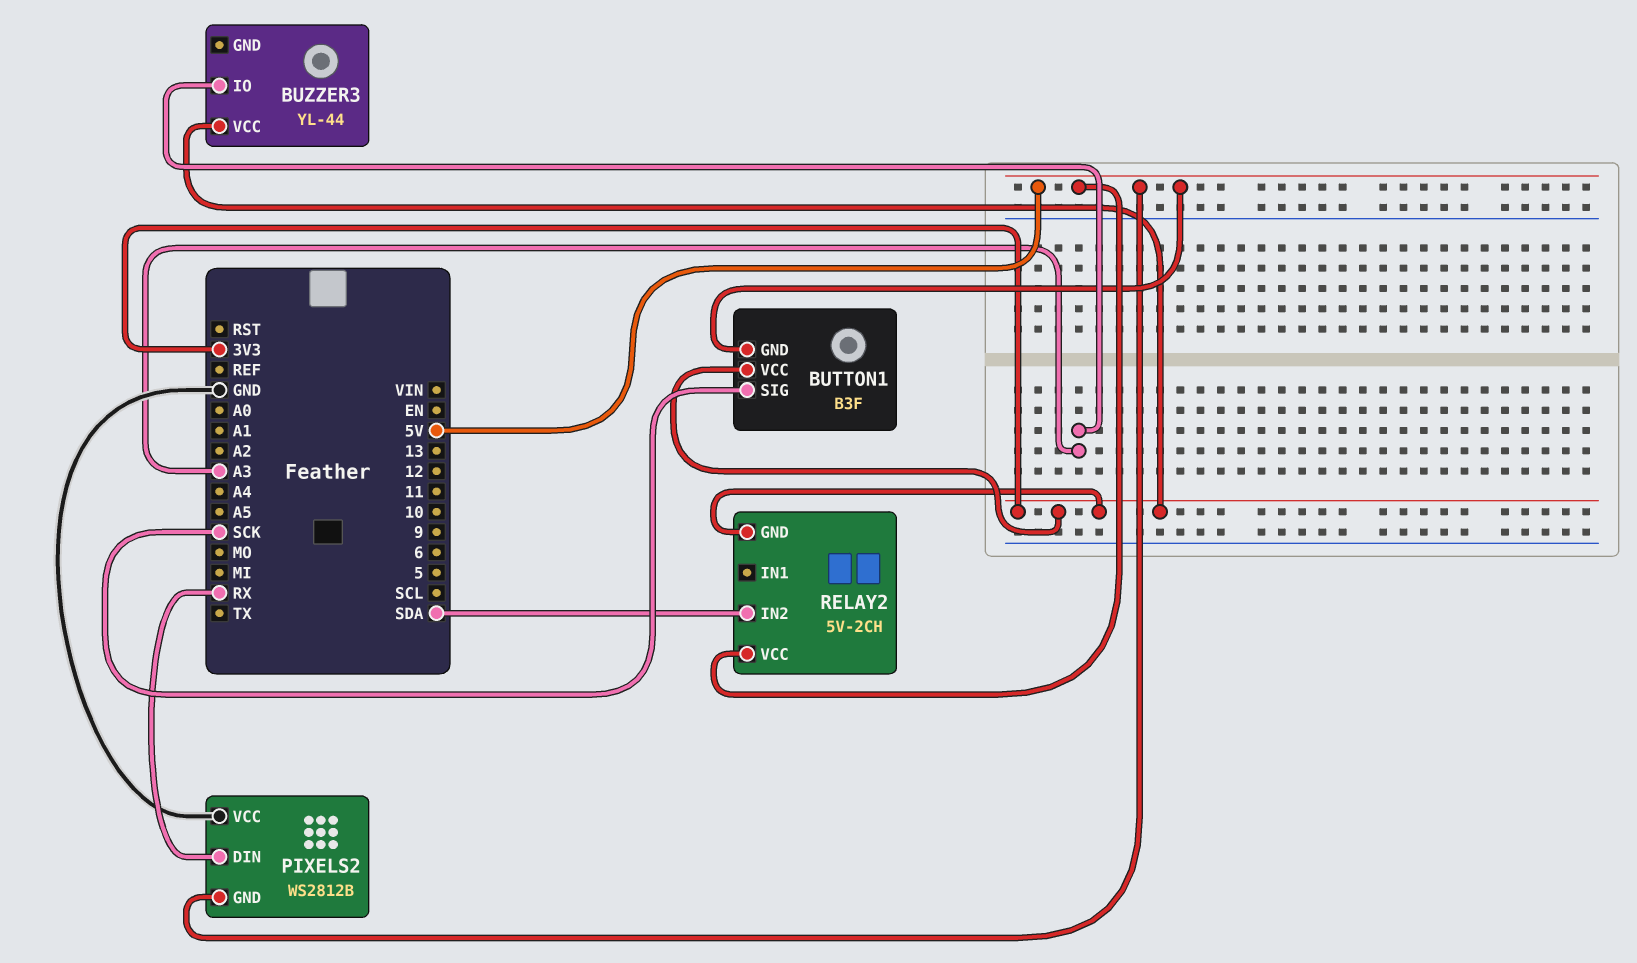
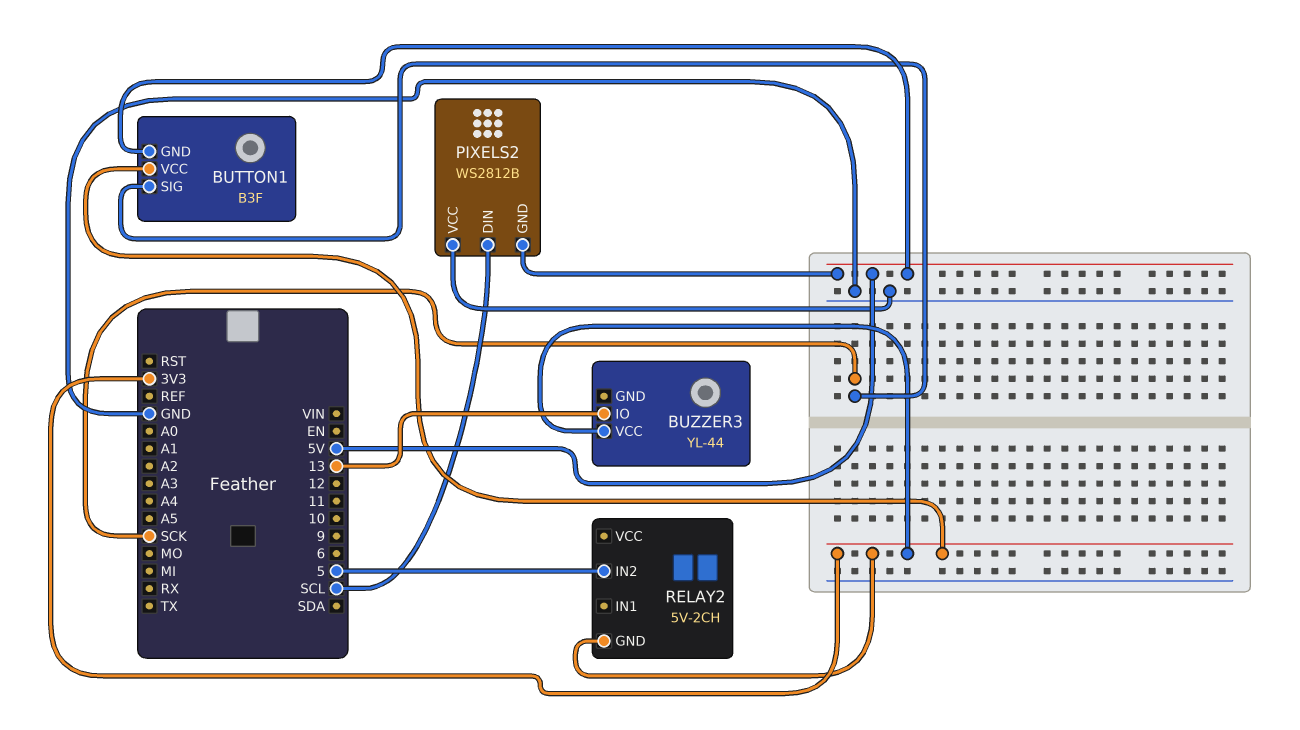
BUZZER3 pin IO: A3 -> 13
PIXELS2 pin DIN: RX -> SCL
RELAY2 pin IN2: SDA -> 5
RELAY2 pin VCC: 5V -> none

